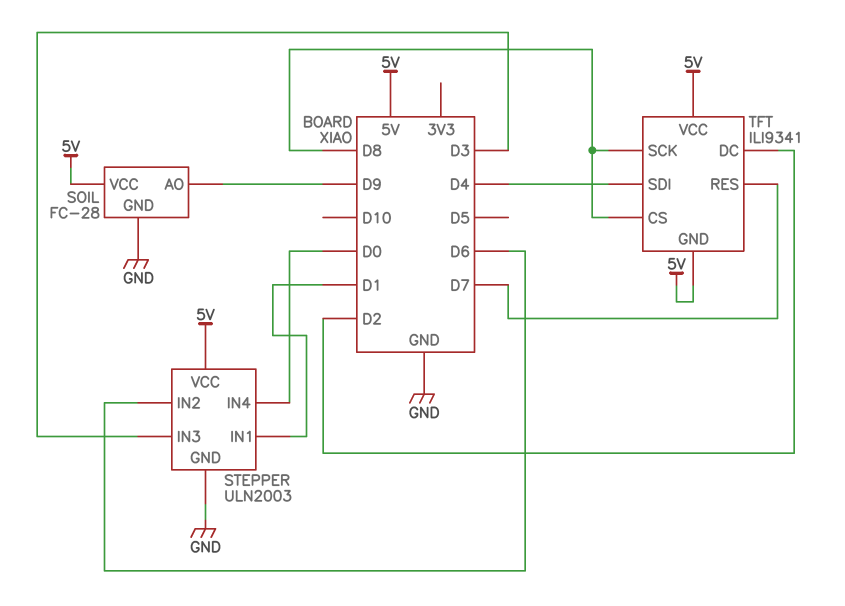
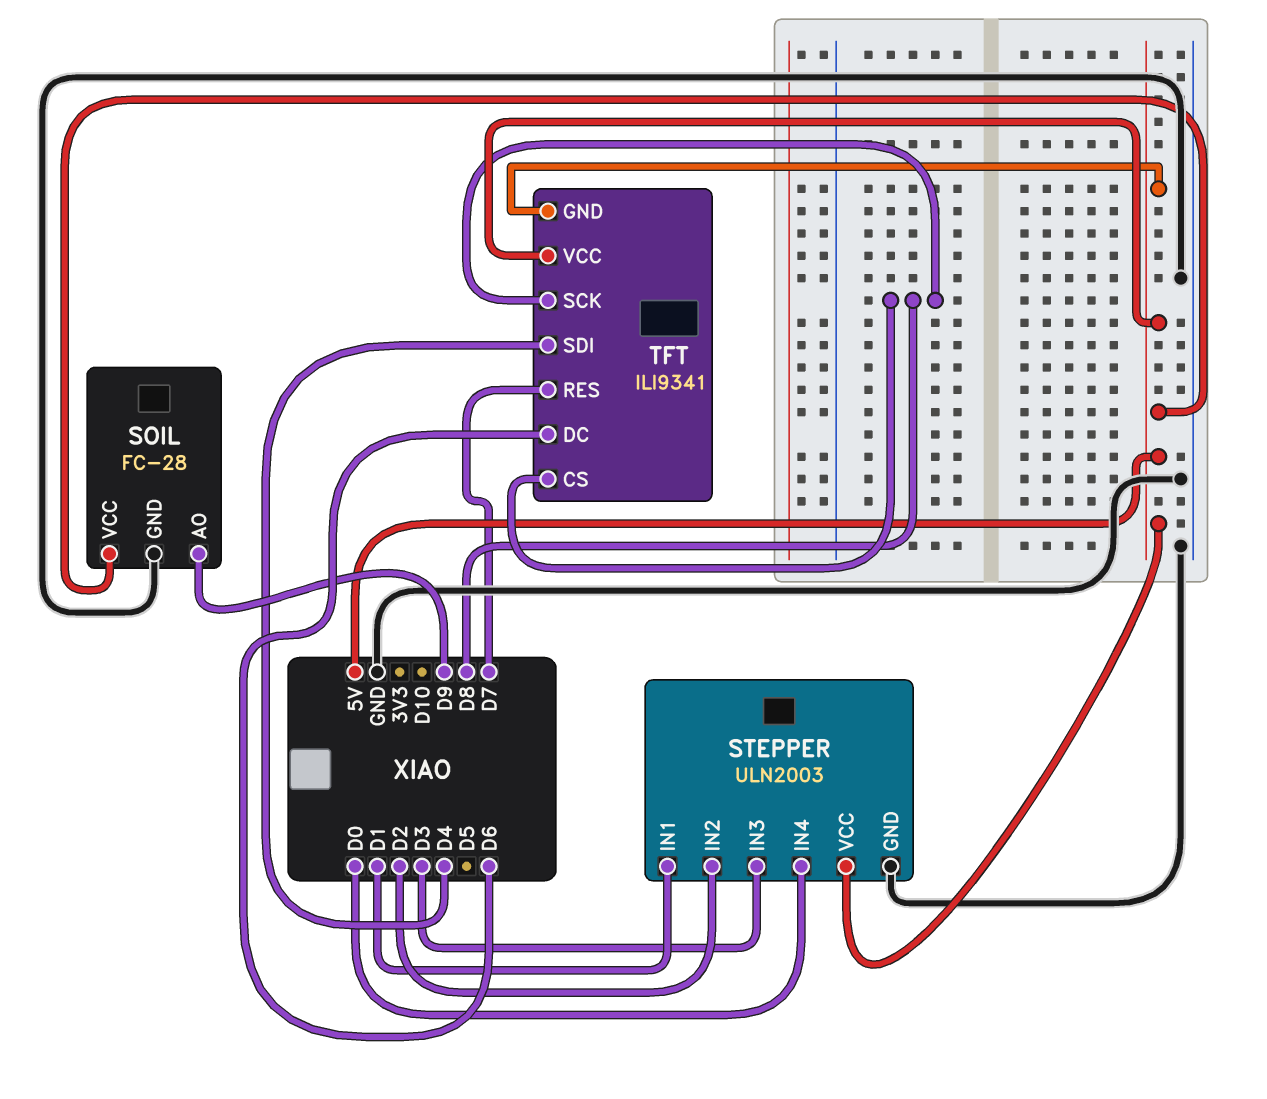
STEPPER pin IN2: D6 -> D2
TFT pin DC: D2 -> D6

